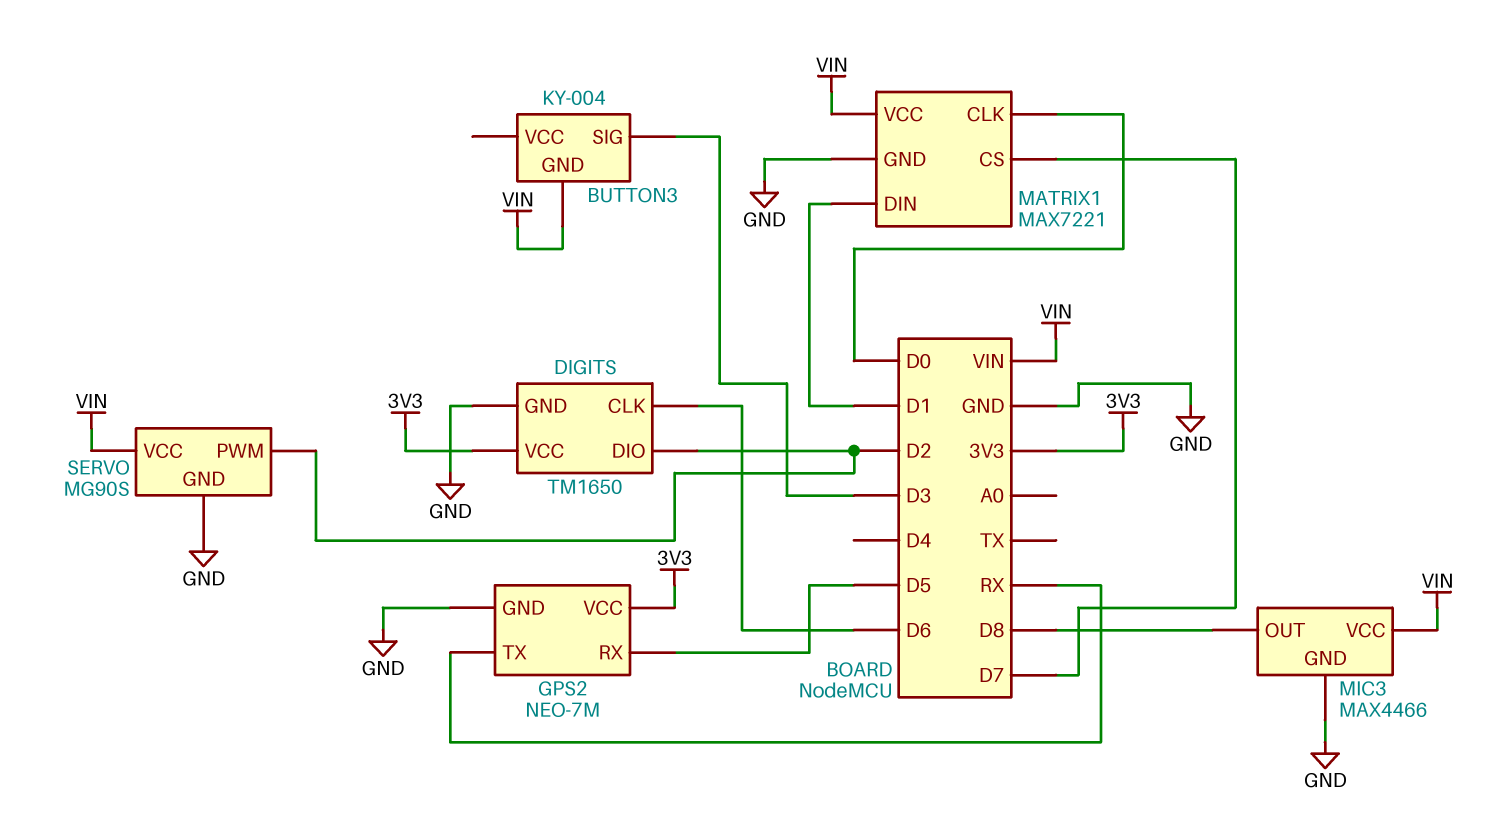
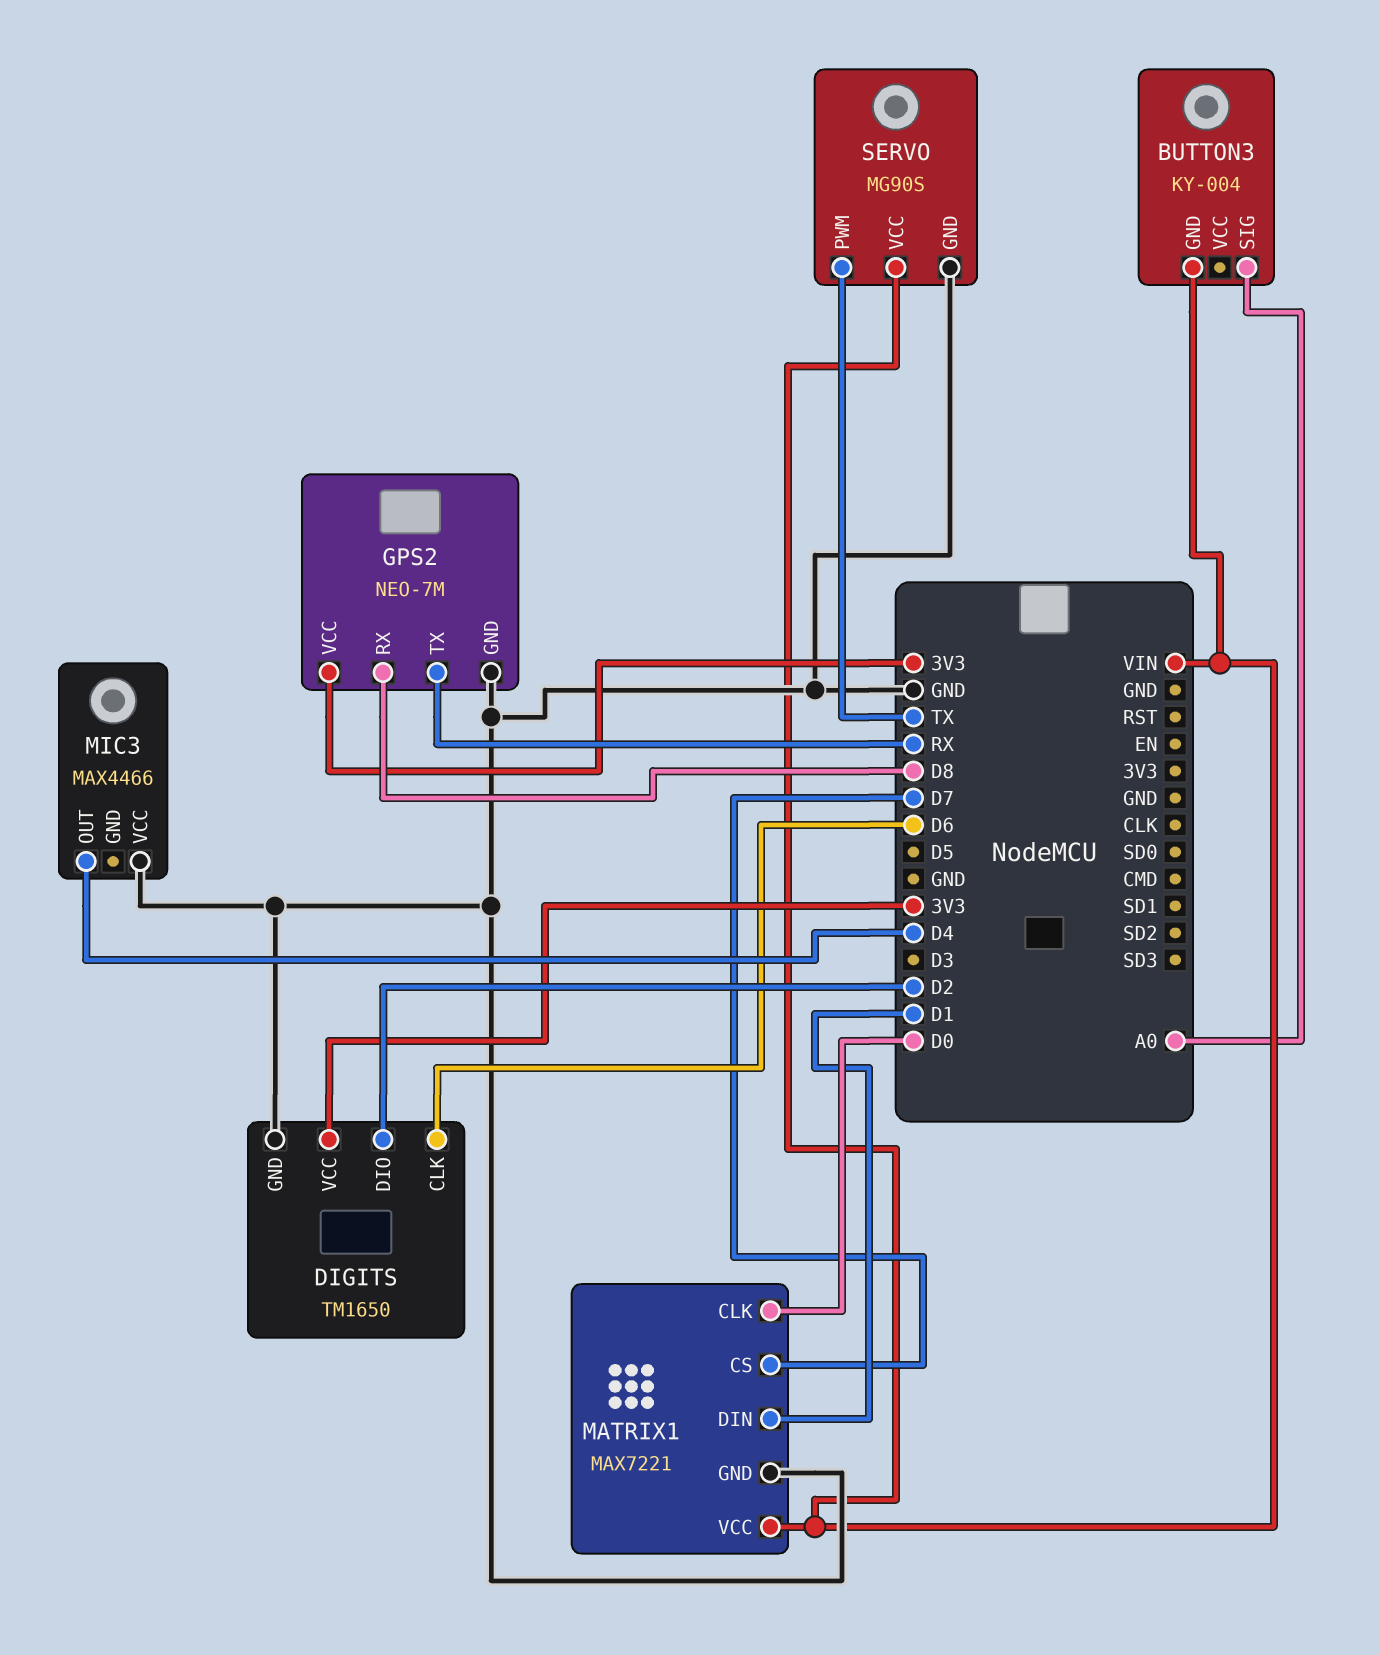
BUTTON3 pin SIG: D3 -> A0
GPS2 pin RX: D5 -> D8
MIC3 pin GND: GND -> none
MIC3 pin OUT: D8 -> D4
MIC3 pin VCC: VIN -> GND
SERVO pin PWM: D2 -> TX

